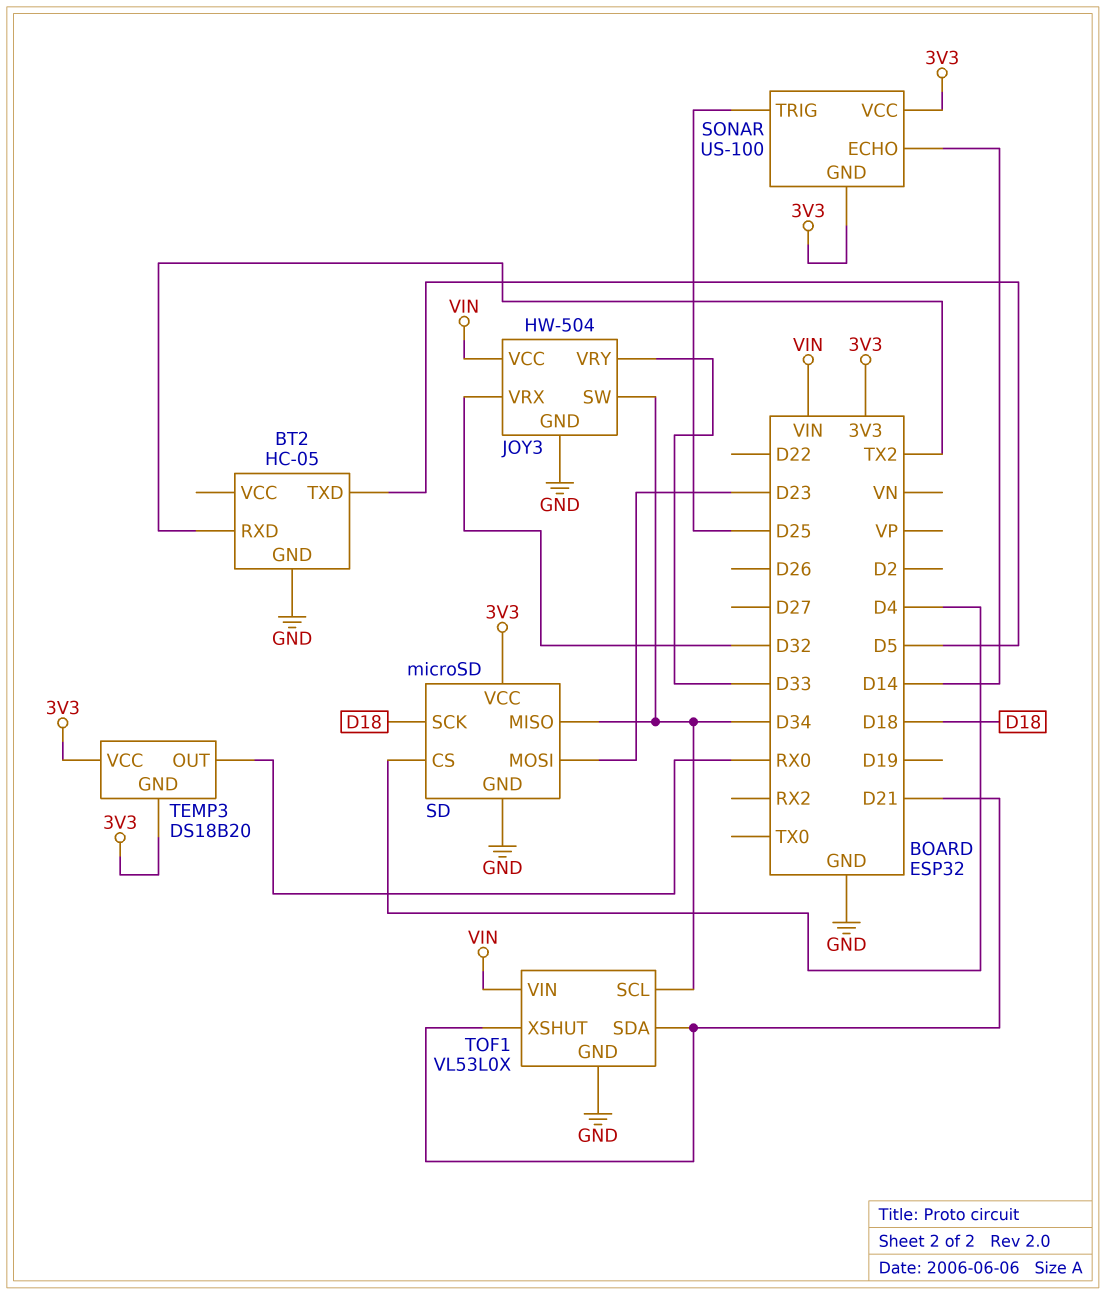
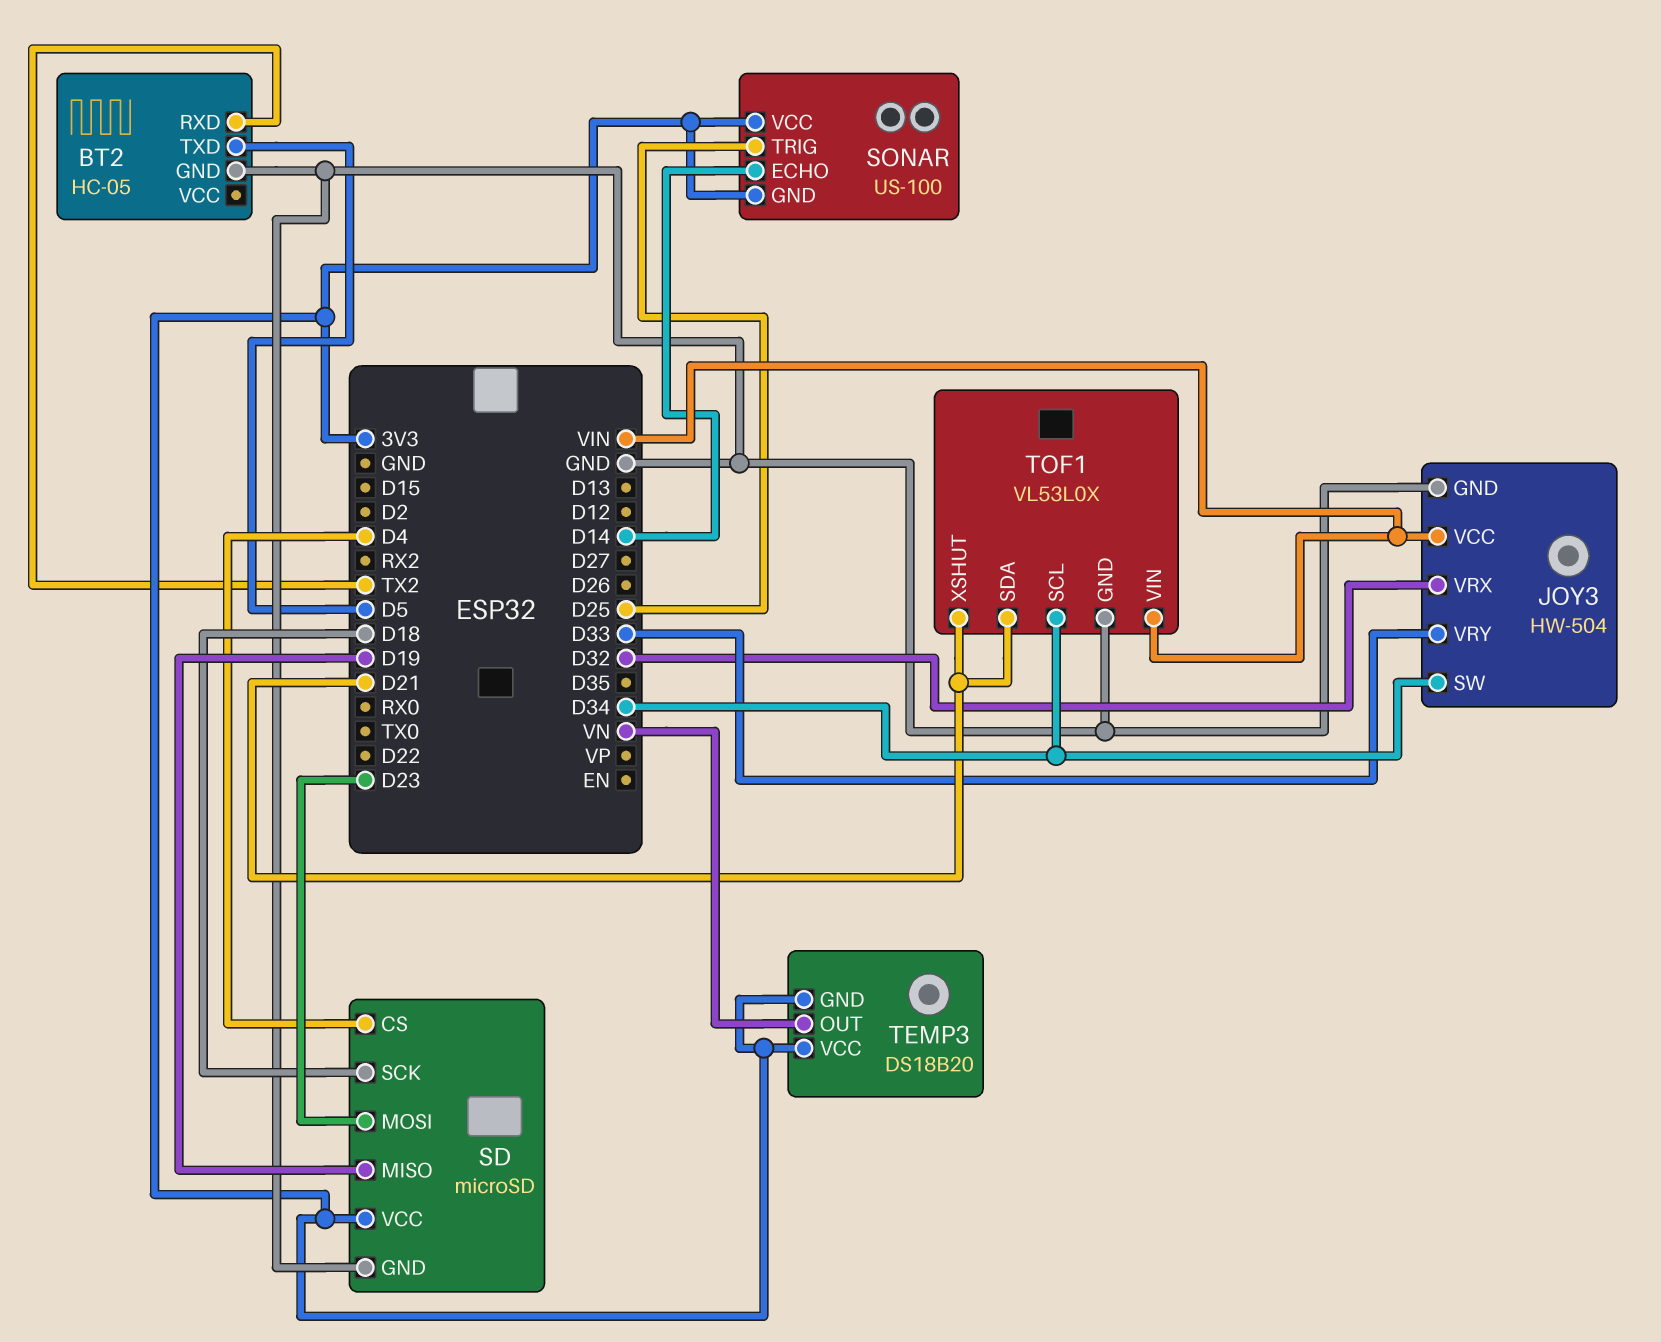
SD pin MISO: D34 -> D19
TEMP3 pin OUT: RX0 -> VN

